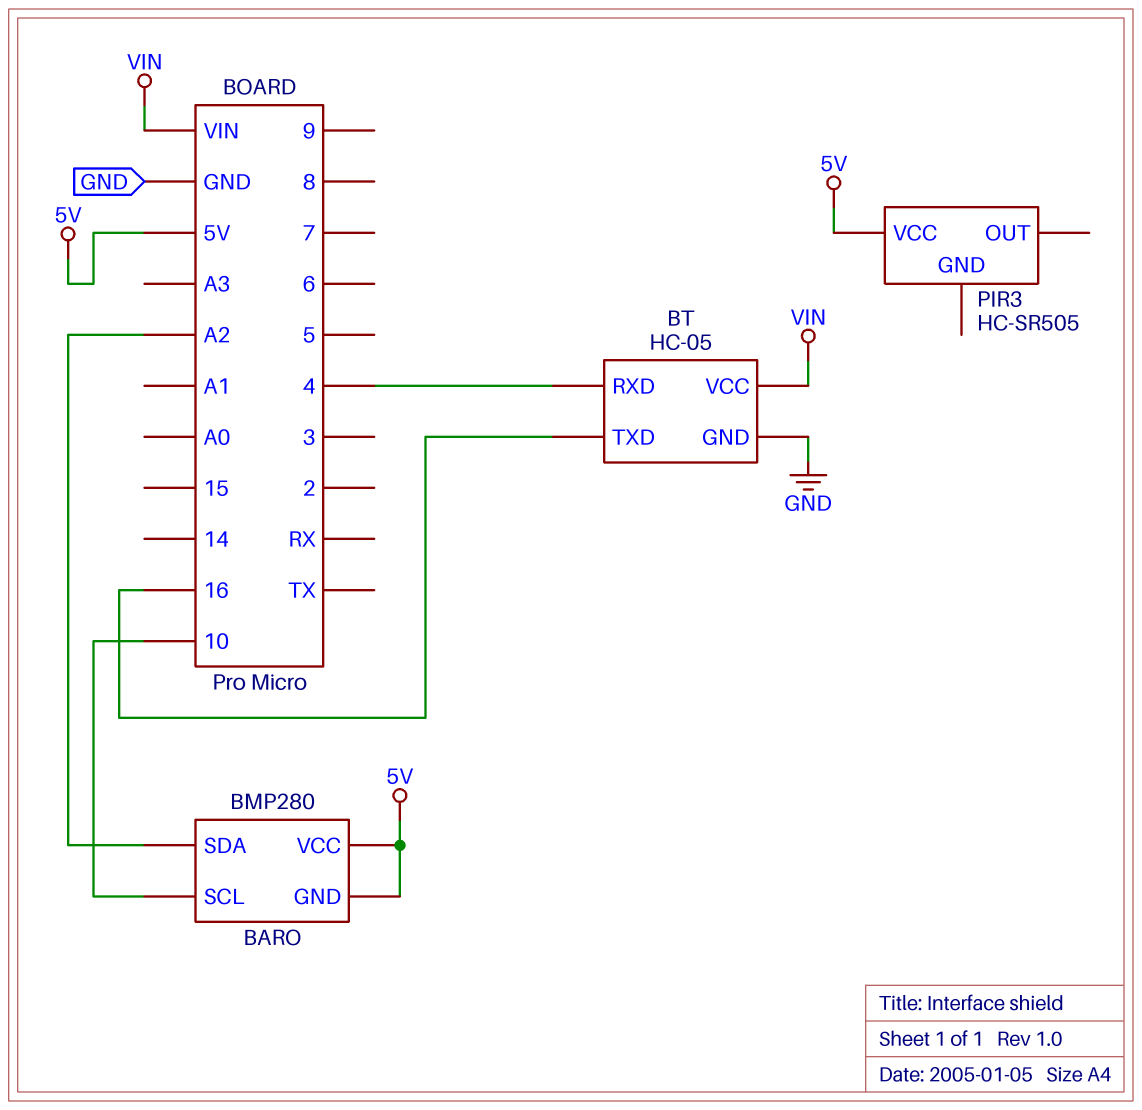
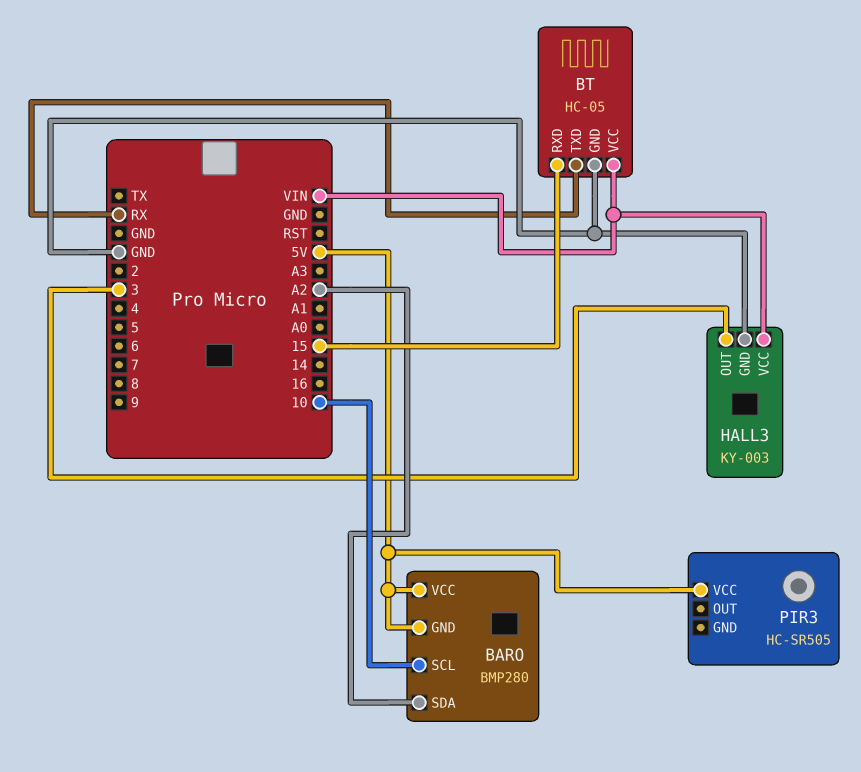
BT pin RXD: 4 -> 15
BT pin TXD: 16 -> RX
HALL3: none -> KY-003
HALL3 pin GND: none -> GND
HALL3 pin OUT: none -> 3
HALL3 pin VCC: none -> VIN

